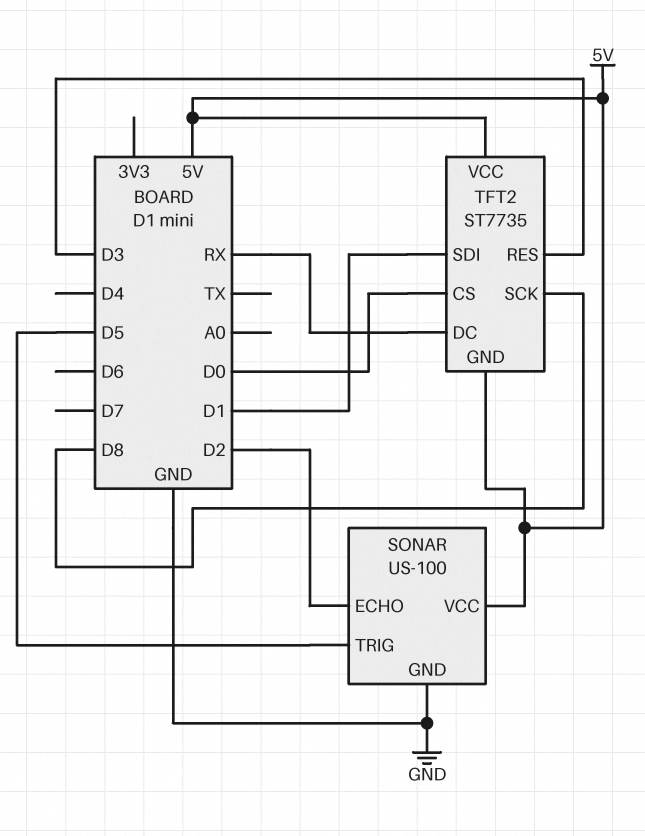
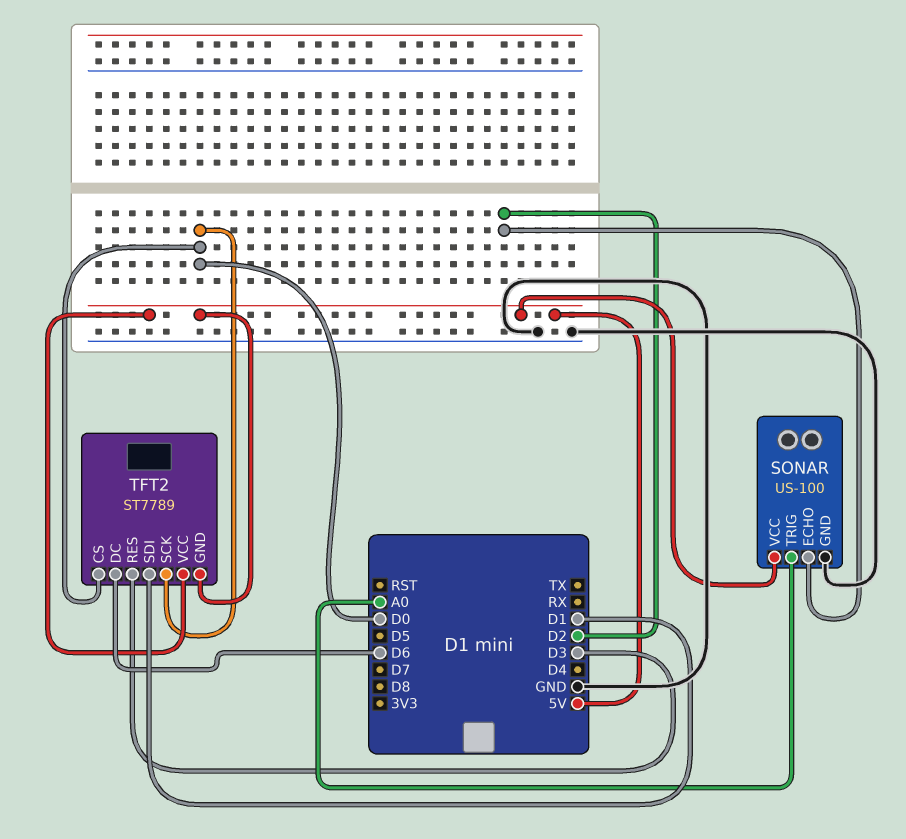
SONAR pin TRIG: D5 -> A0
TFT2: ST7735 -> ST7789
TFT2 pin DC: RX -> D6
TFT2 pin SCK: D8 -> D0

